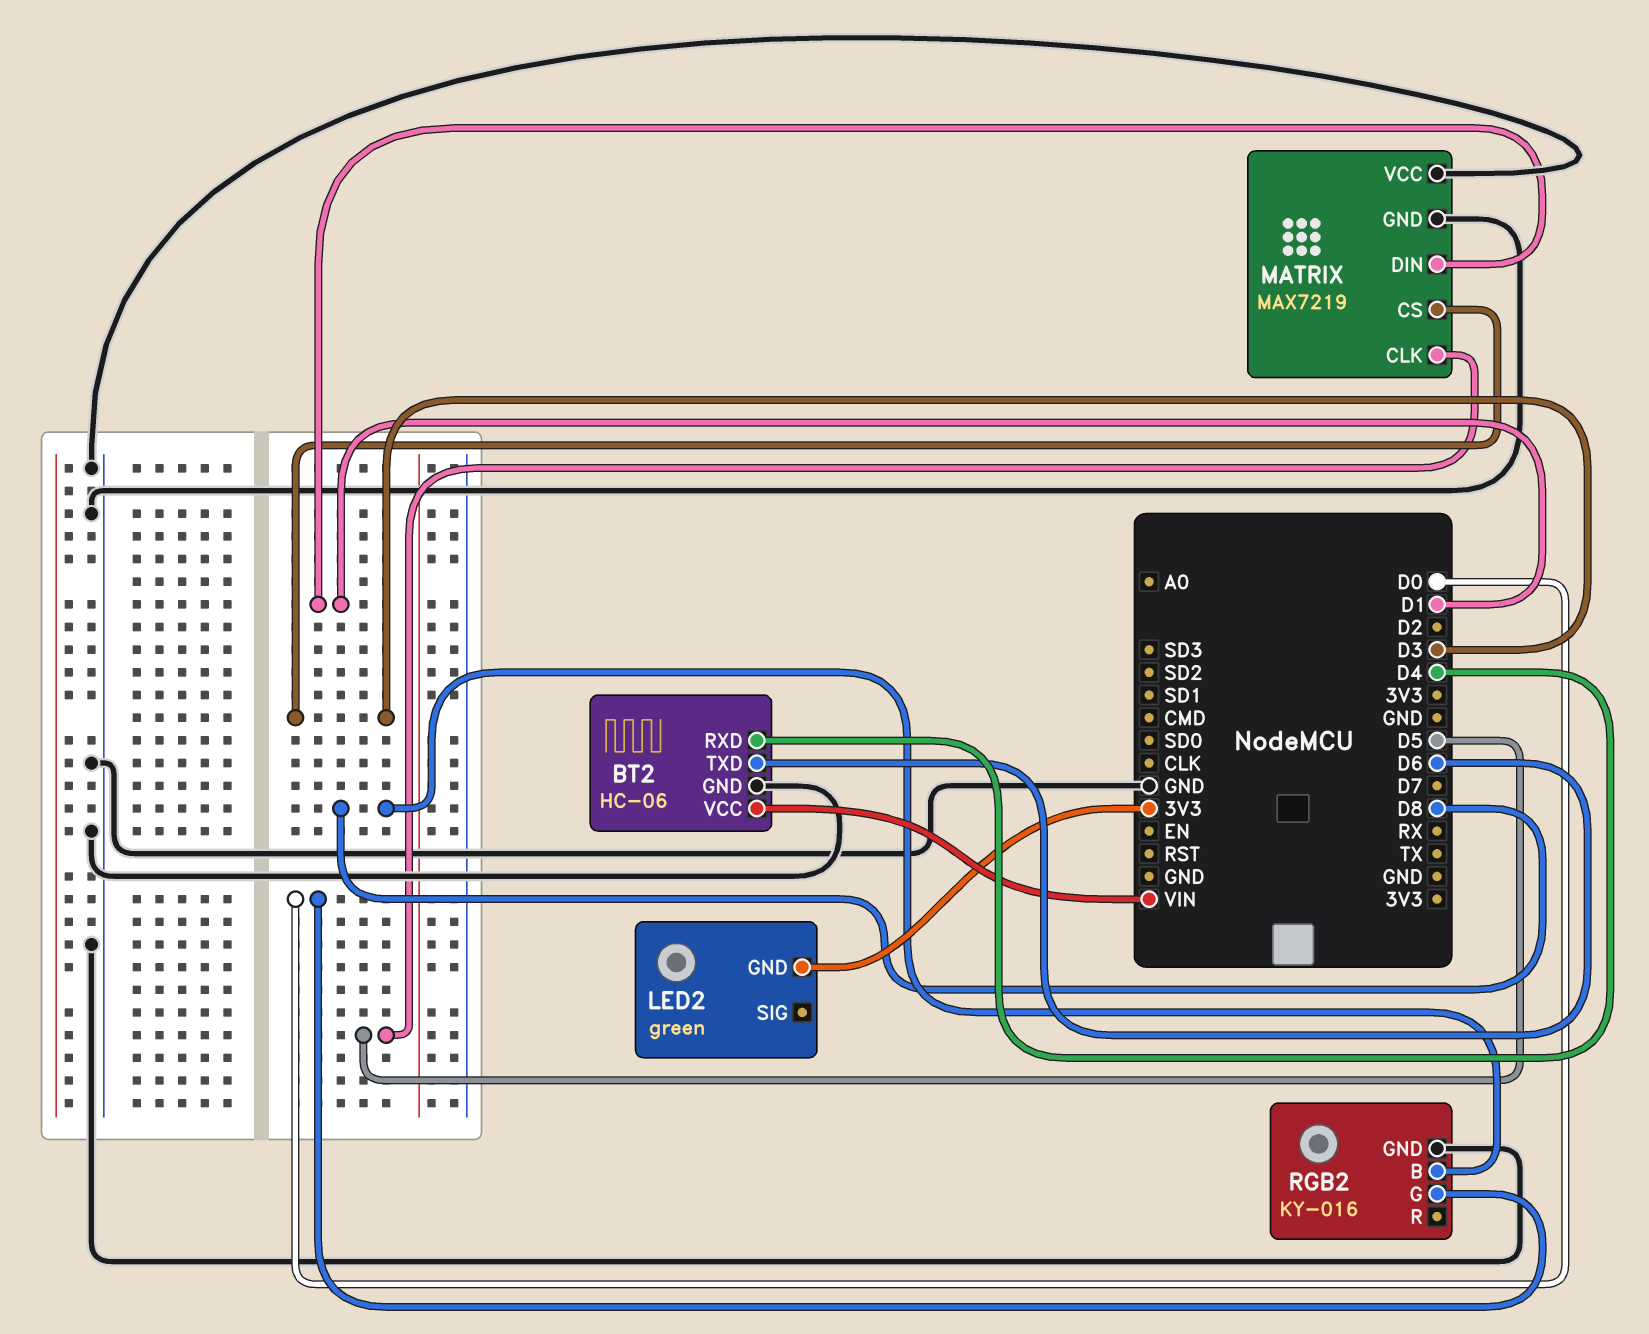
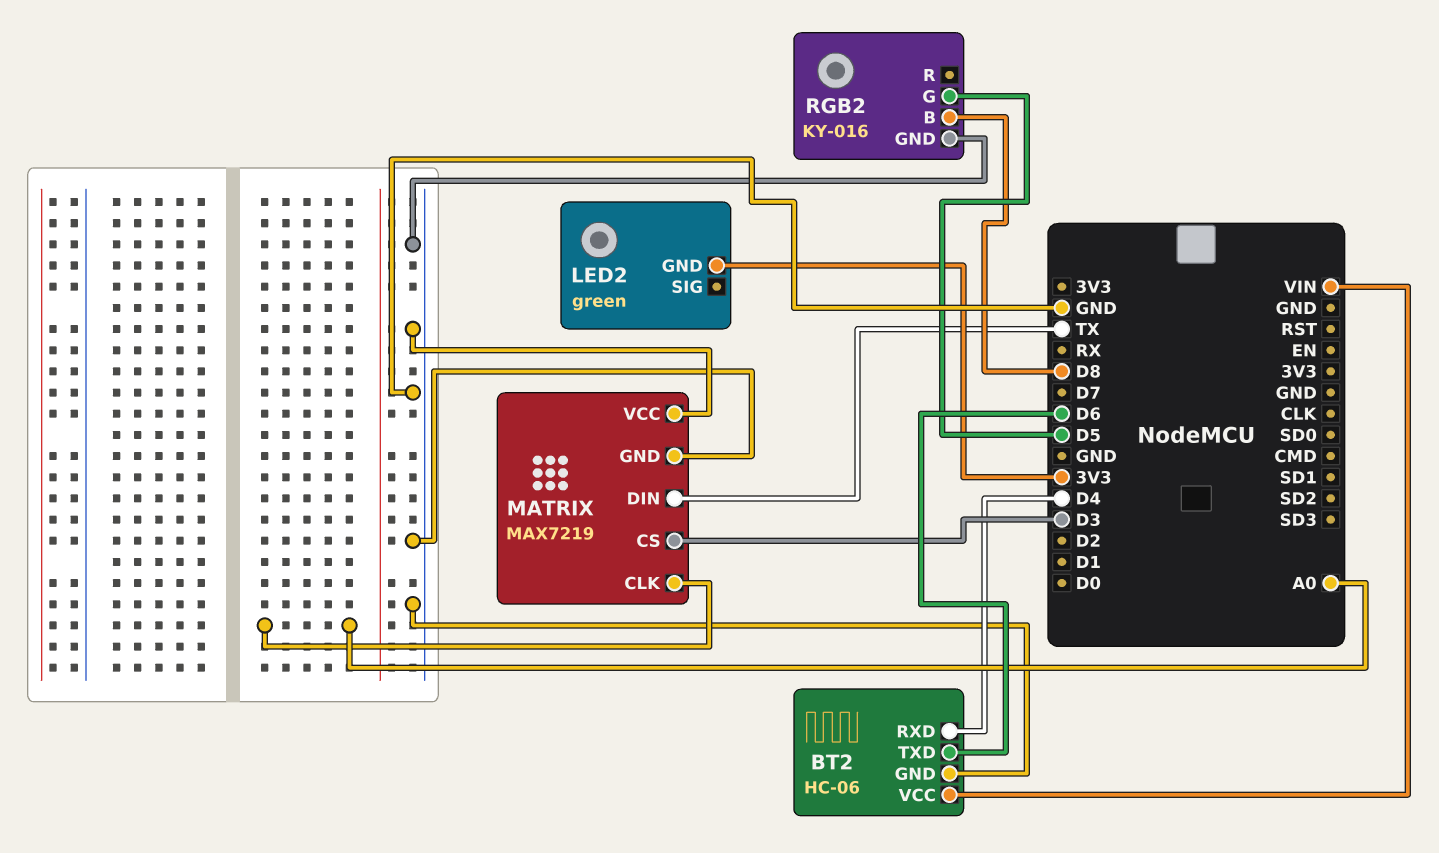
MATRIX pin CLK: D5 -> A0
MATRIX pin DIN: D1 -> TX
RGB2 pin G: D0 -> D5

